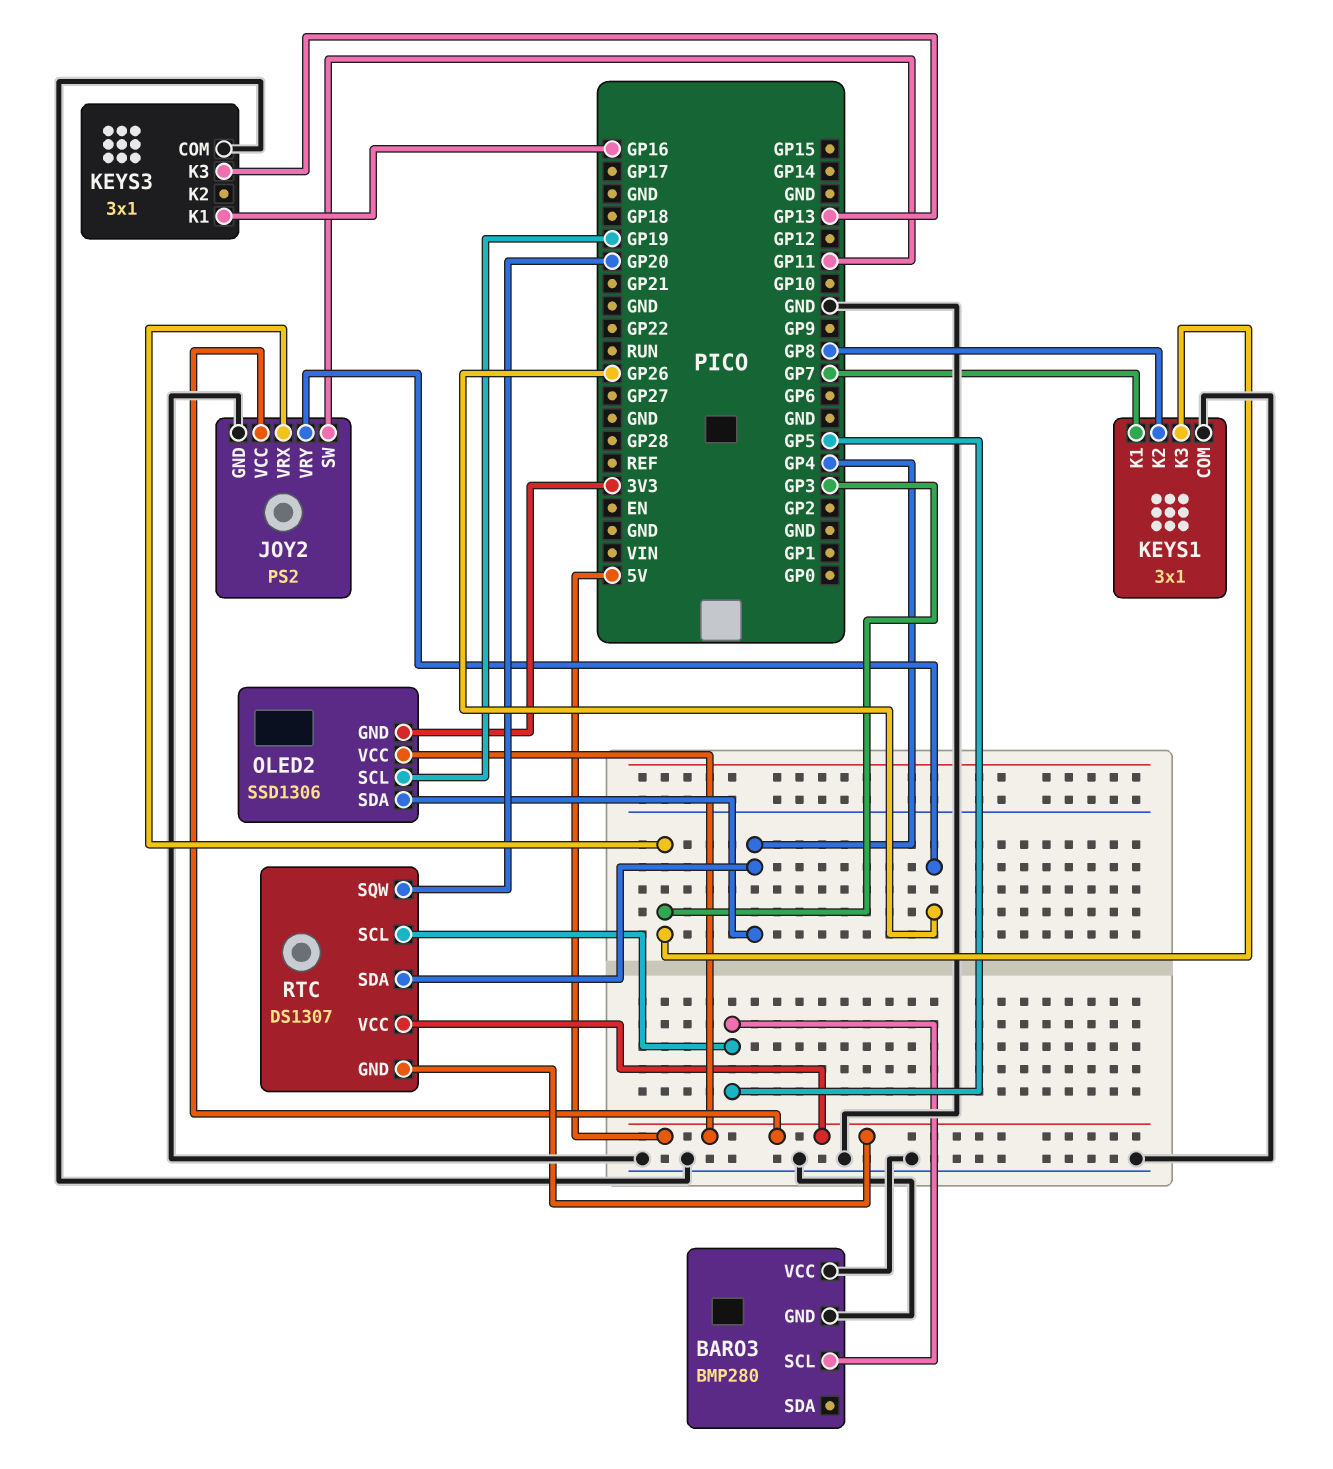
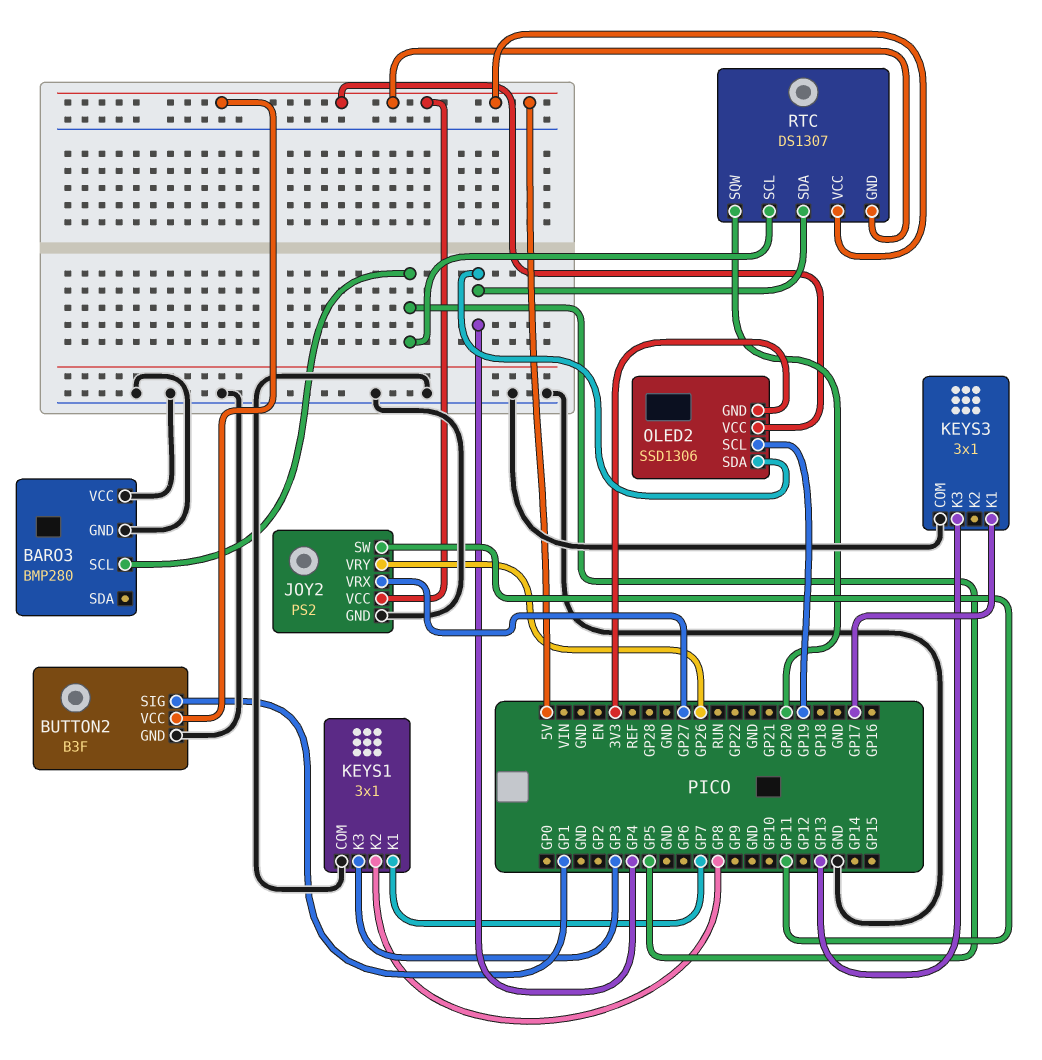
BUTTON2: none -> B3F
BUTTON2 pin GND: none -> GND
BUTTON2 pin SIG: none -> GP1
BUTTON2 pin VCC: none -> 5V
JOY2 pin VRX: GP3 -> GP27
KEYS3 pin K1: GP16 -> GP17

